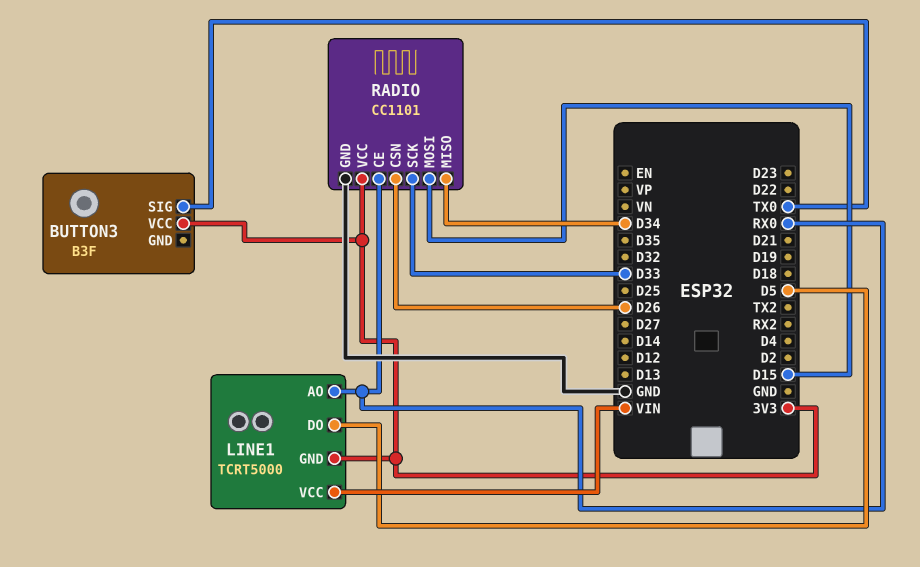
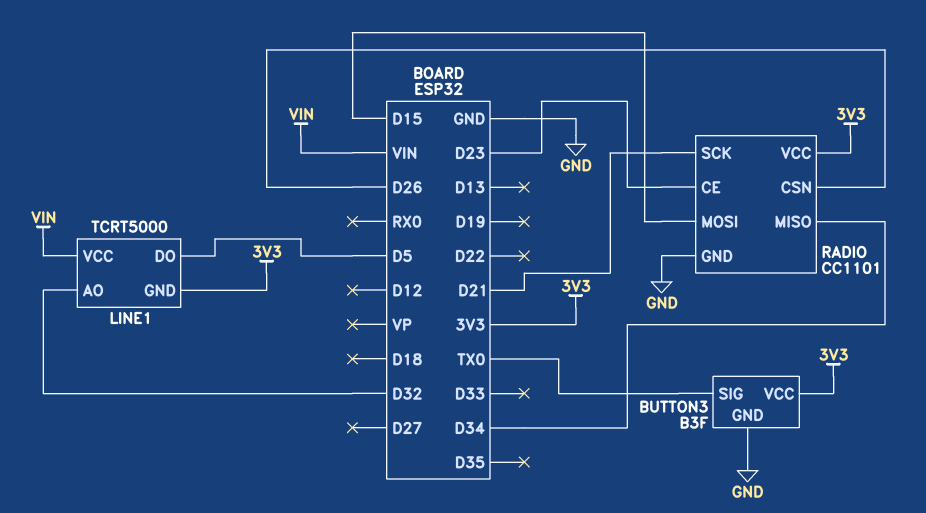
BUTTON3 pin GND: none -> GND
LINE1 pin AO: RX0 -> D32
RADIO pin CE: RX0 -> D23
RADIO pin SCK: D33 -> D21

